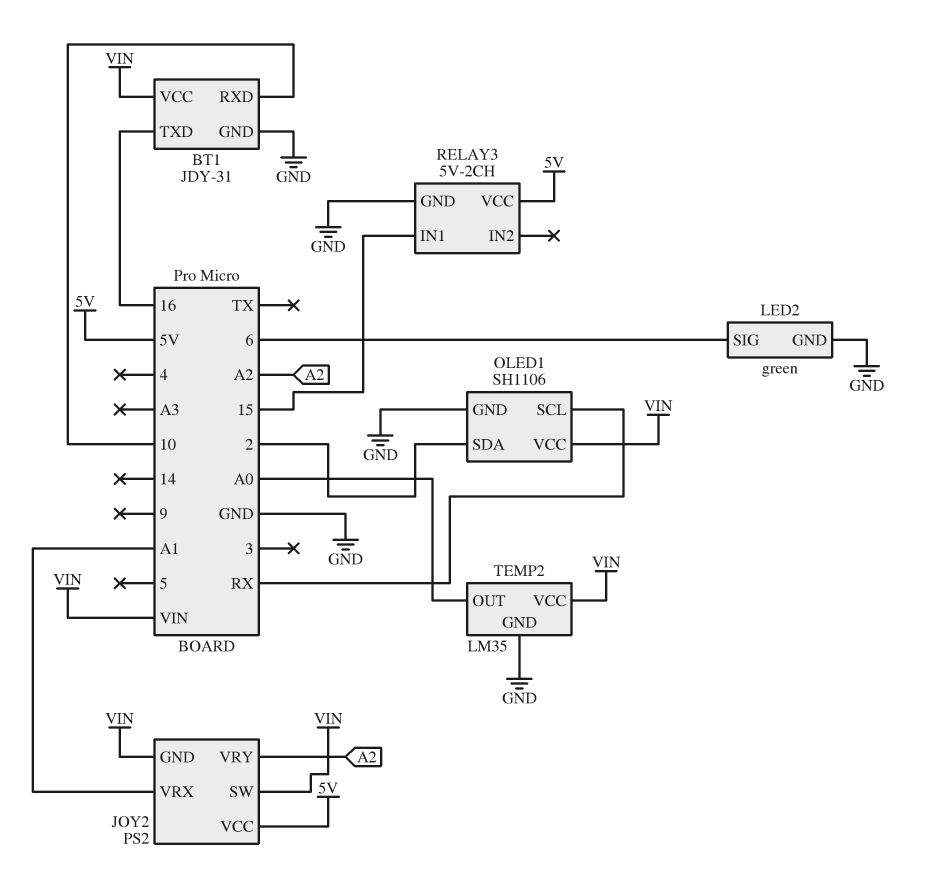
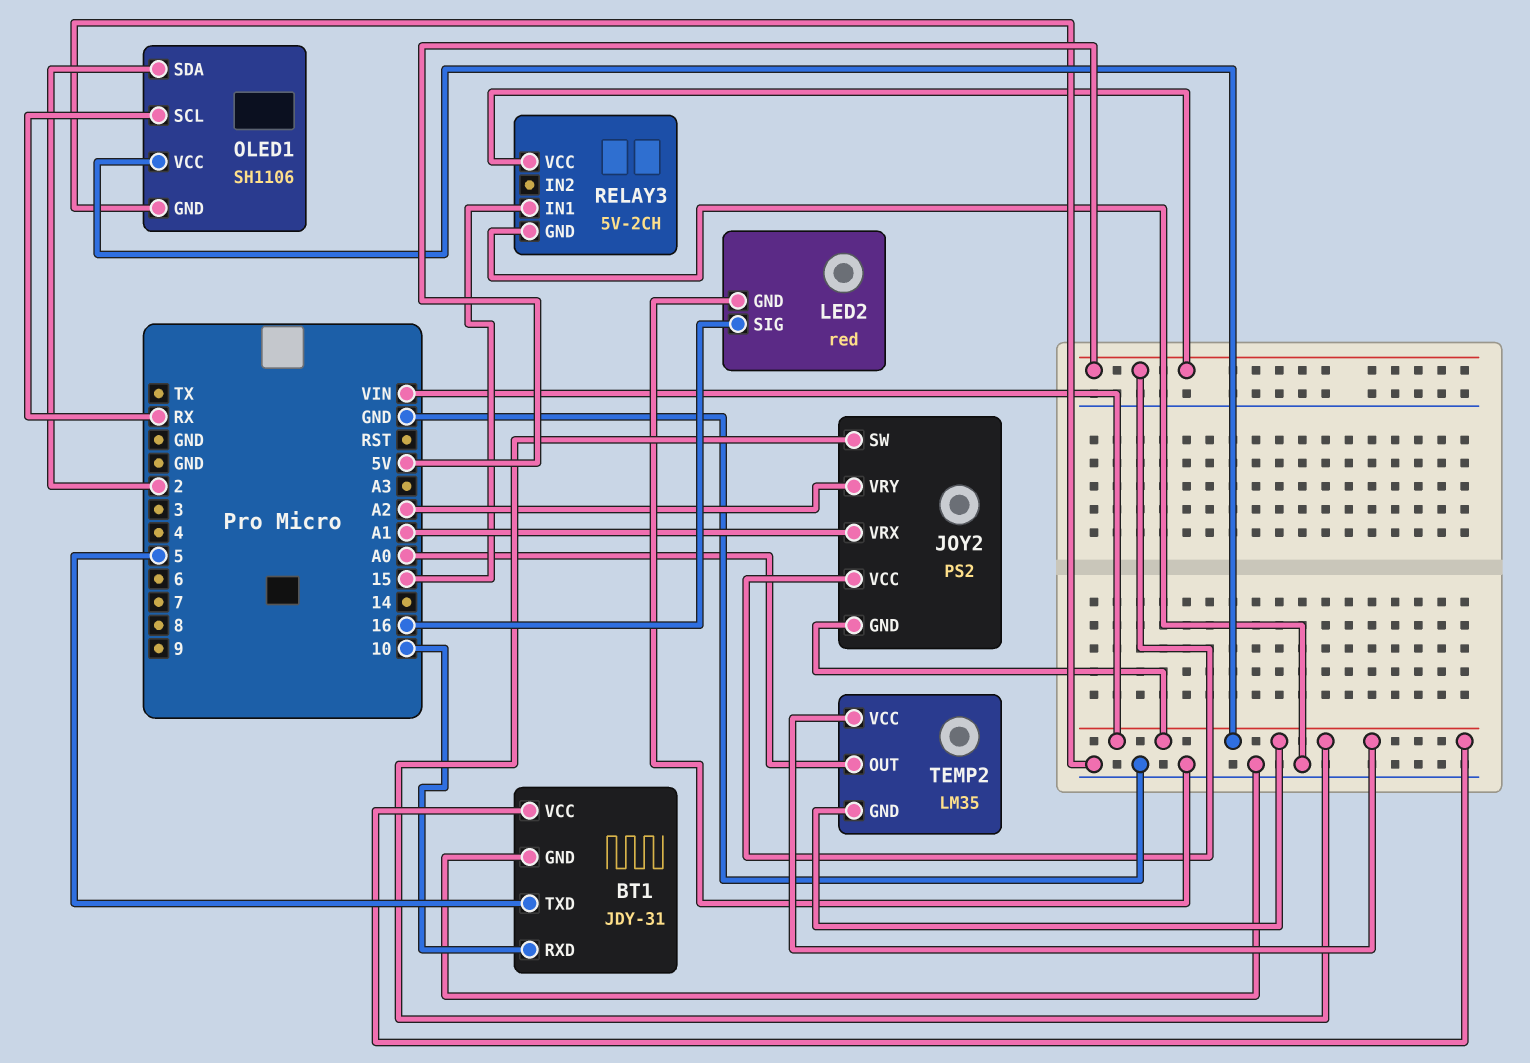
BT1 pin TXD: 16 -> 5
LED2: green -> red
LED2 pin SIG: 6 -> 16
TEMP2 pin GND: GND -> VIN

